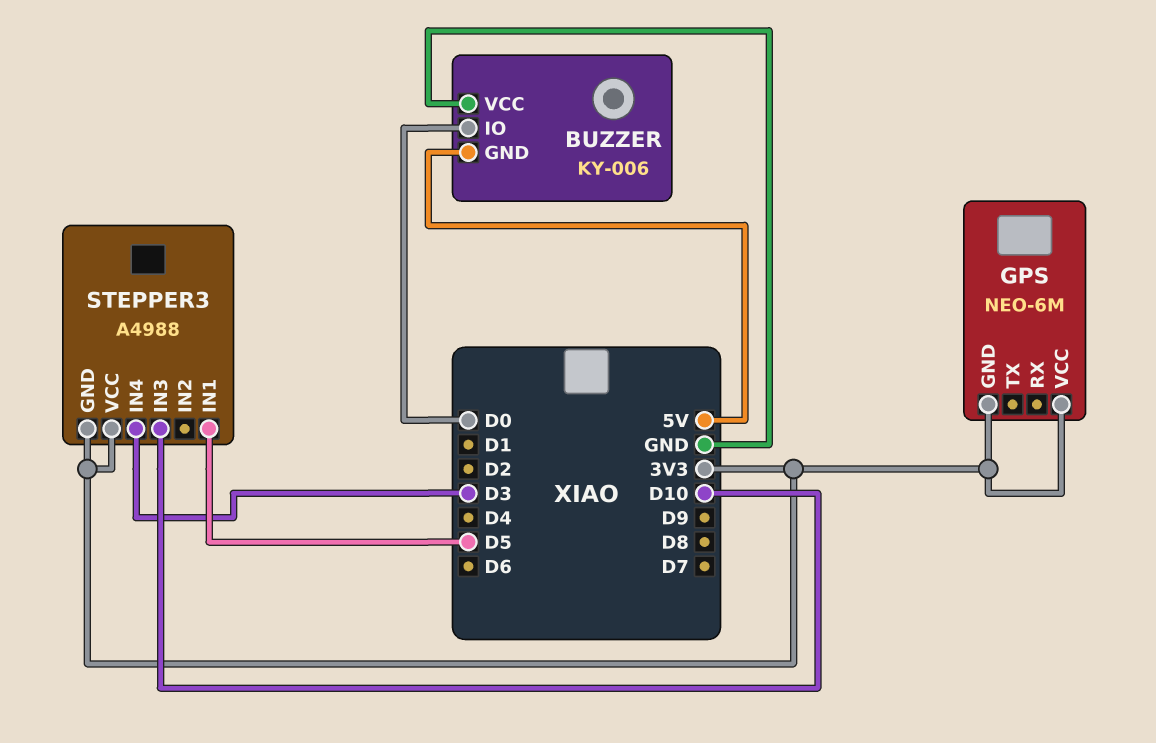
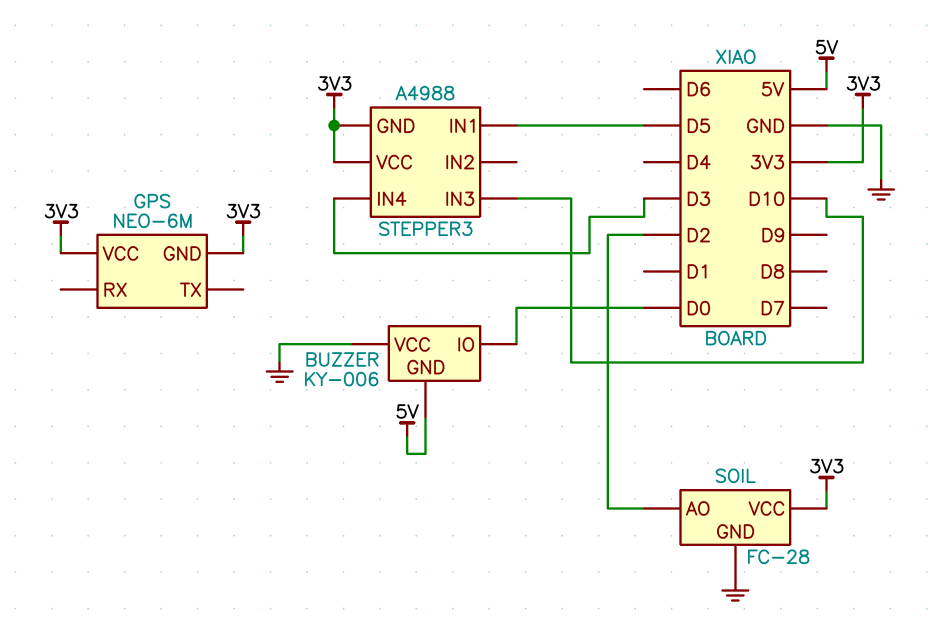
SOIL: none -> FC-28
SOIL pin AO: none -> D2
SOIL pin GND: none -> GND
SOIL pin VCC: none -> 3V3

